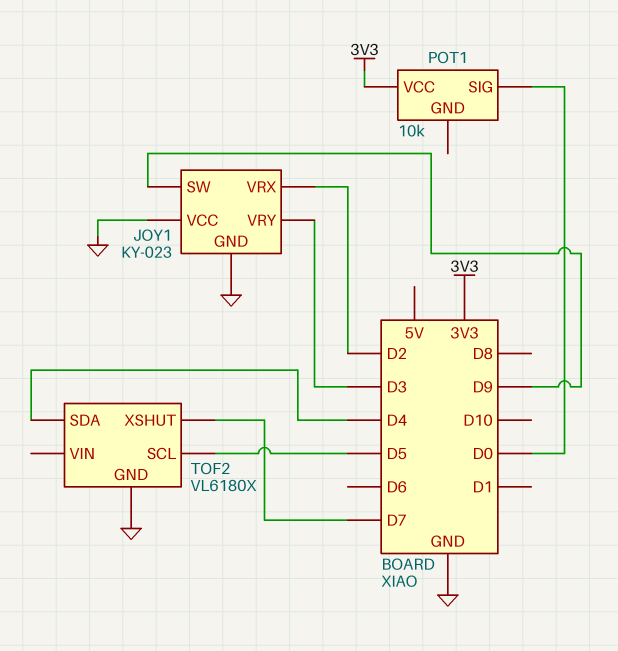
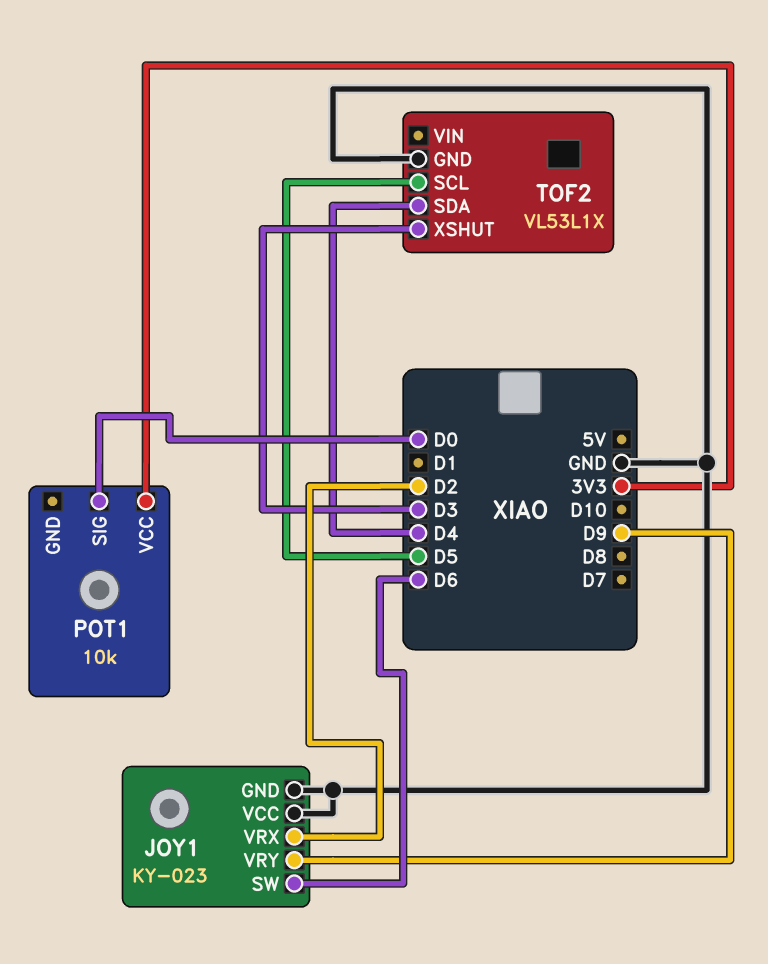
JOY1 pin SW: D9 -> D6
JOY1 pin VRY: D3 -> D9
TOF2: VL6180X -> VL53L1X
TOF2 pin XSHUT: D7 -> D3

